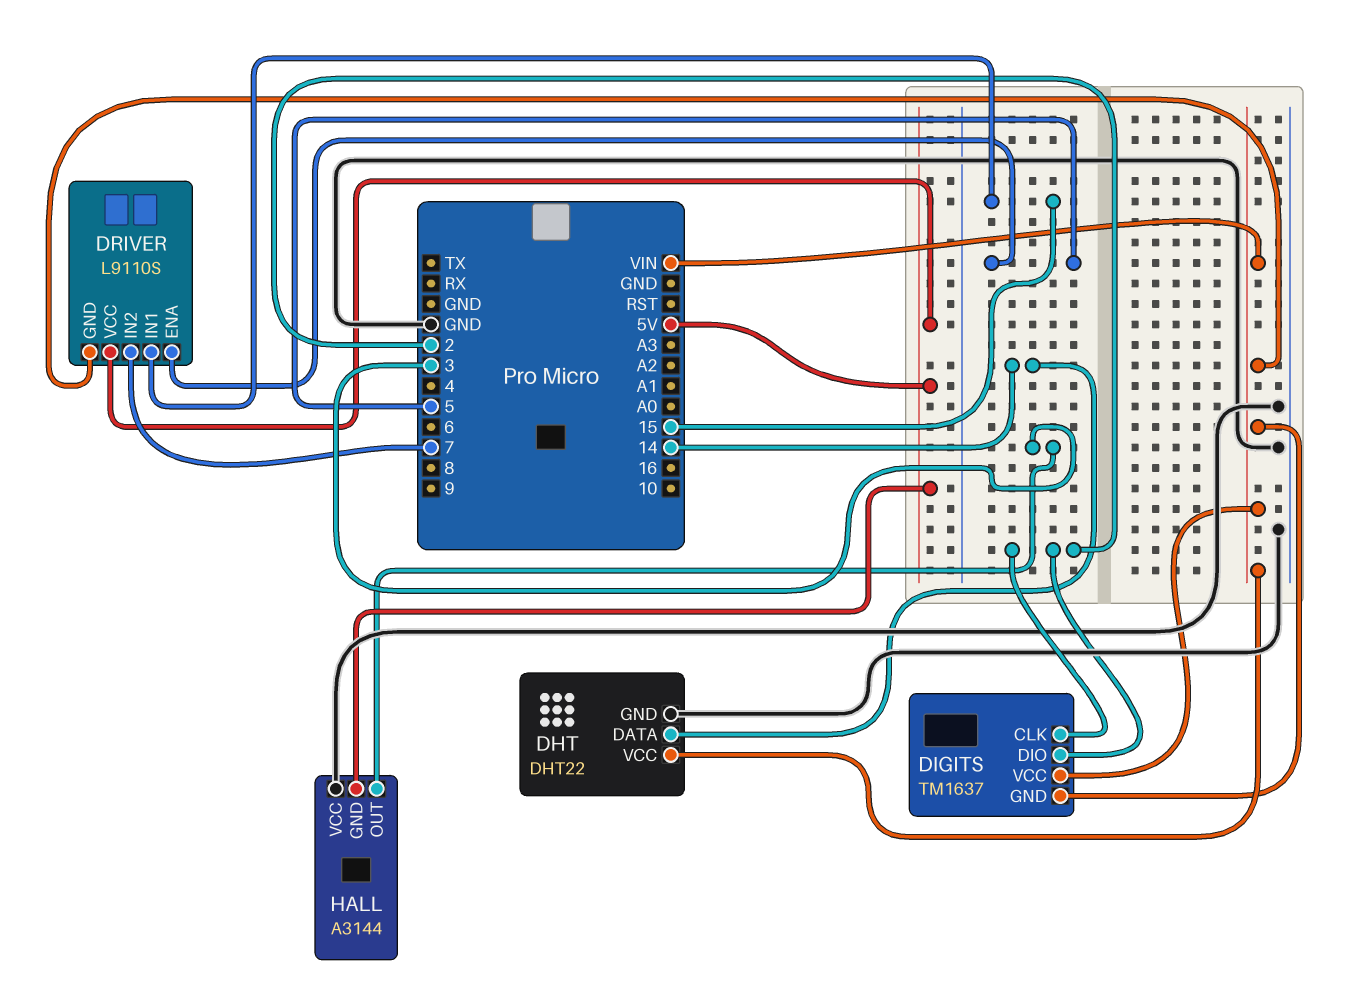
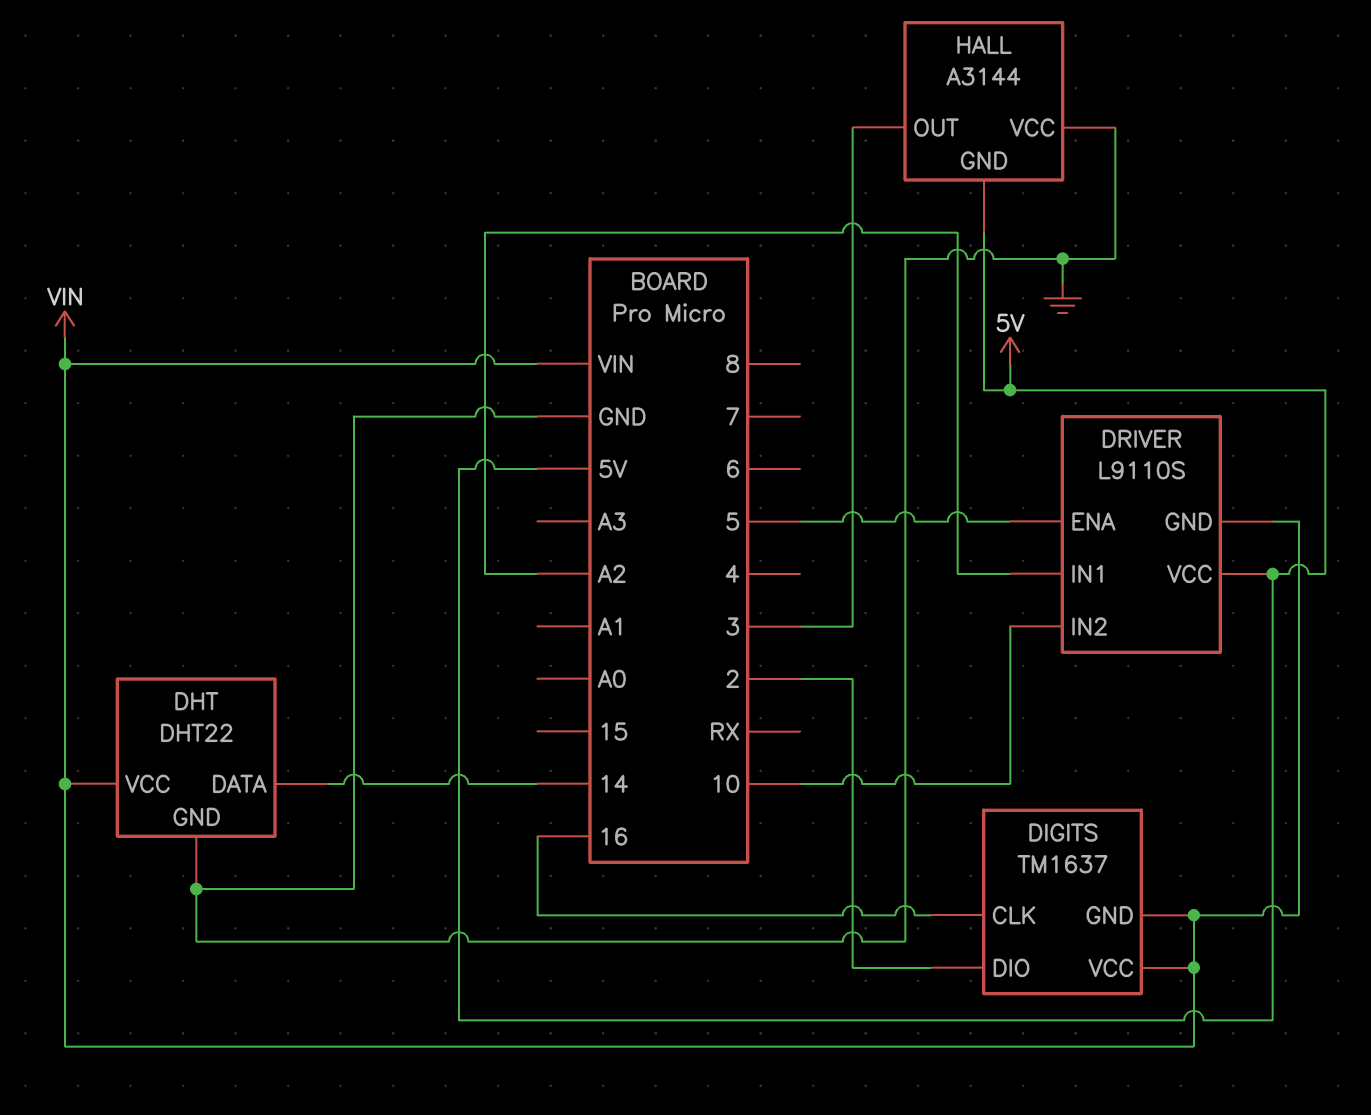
DIGITS pin CLK: 2 -> 16
DRIVER pin IN1: 15 -> A2
DRIVER pin IN2: 7 -> 10

